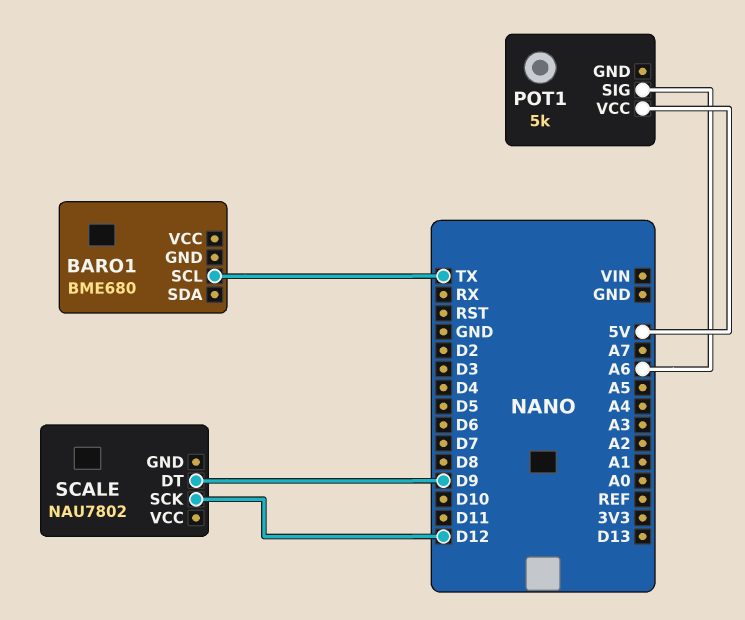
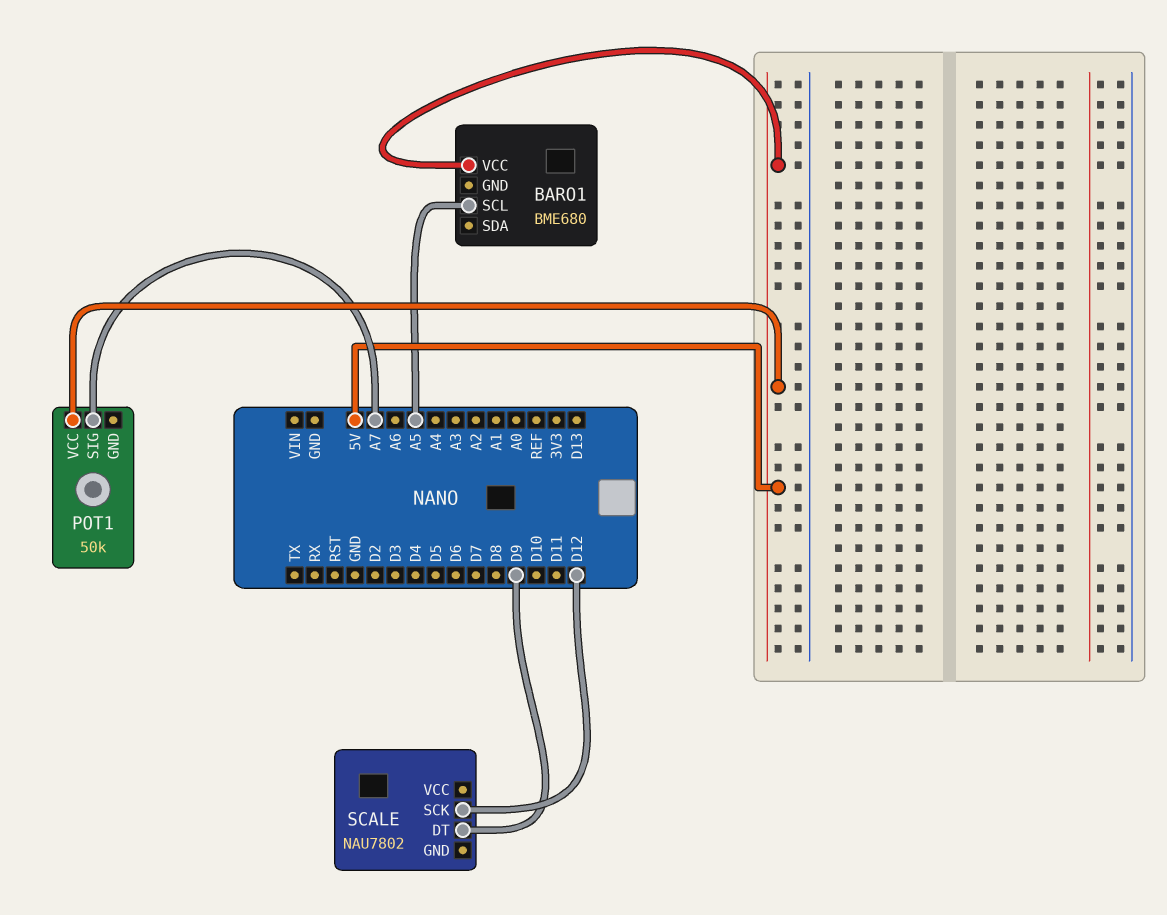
BARO1 pin SCL: TX -> A5
BARO1 pin VCC: none -> 5V
POT1: 5k -> 50k
POT1 pin SIG: A6 -> A7

